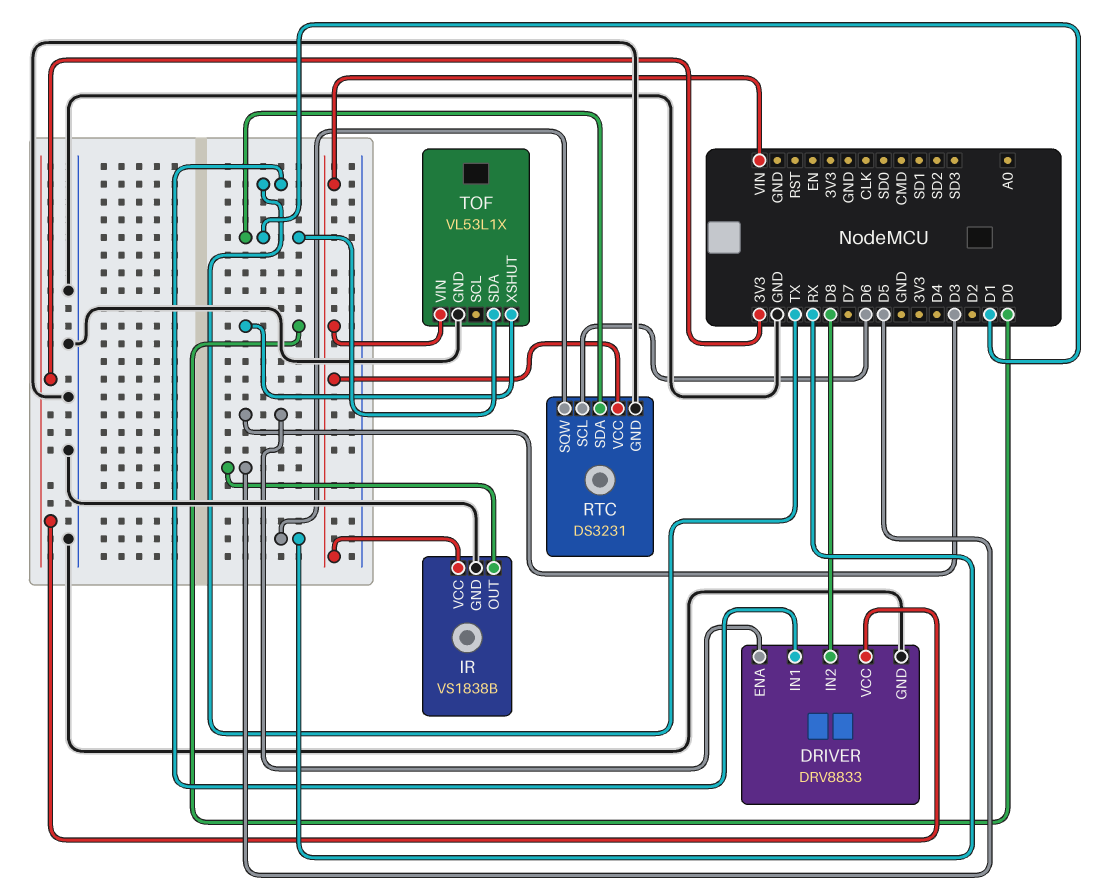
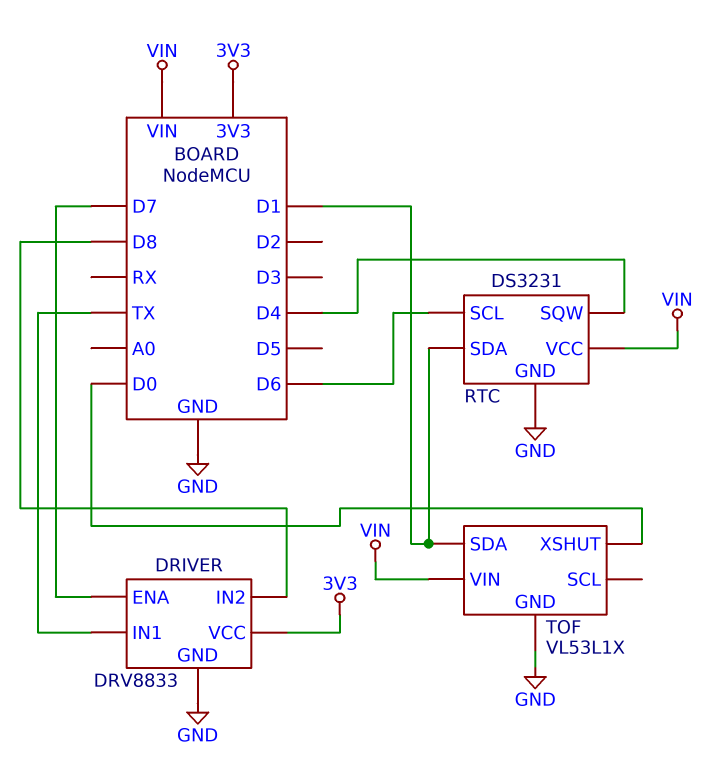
DRIVER pin ENA: D3 -> D7
IR: VS1838B -> none
IR pin GND: GND -> none
IR pin OUT: D5 -> none
IR pin VCC: VIN -> none
RTC pin SQW: RX -> D4

